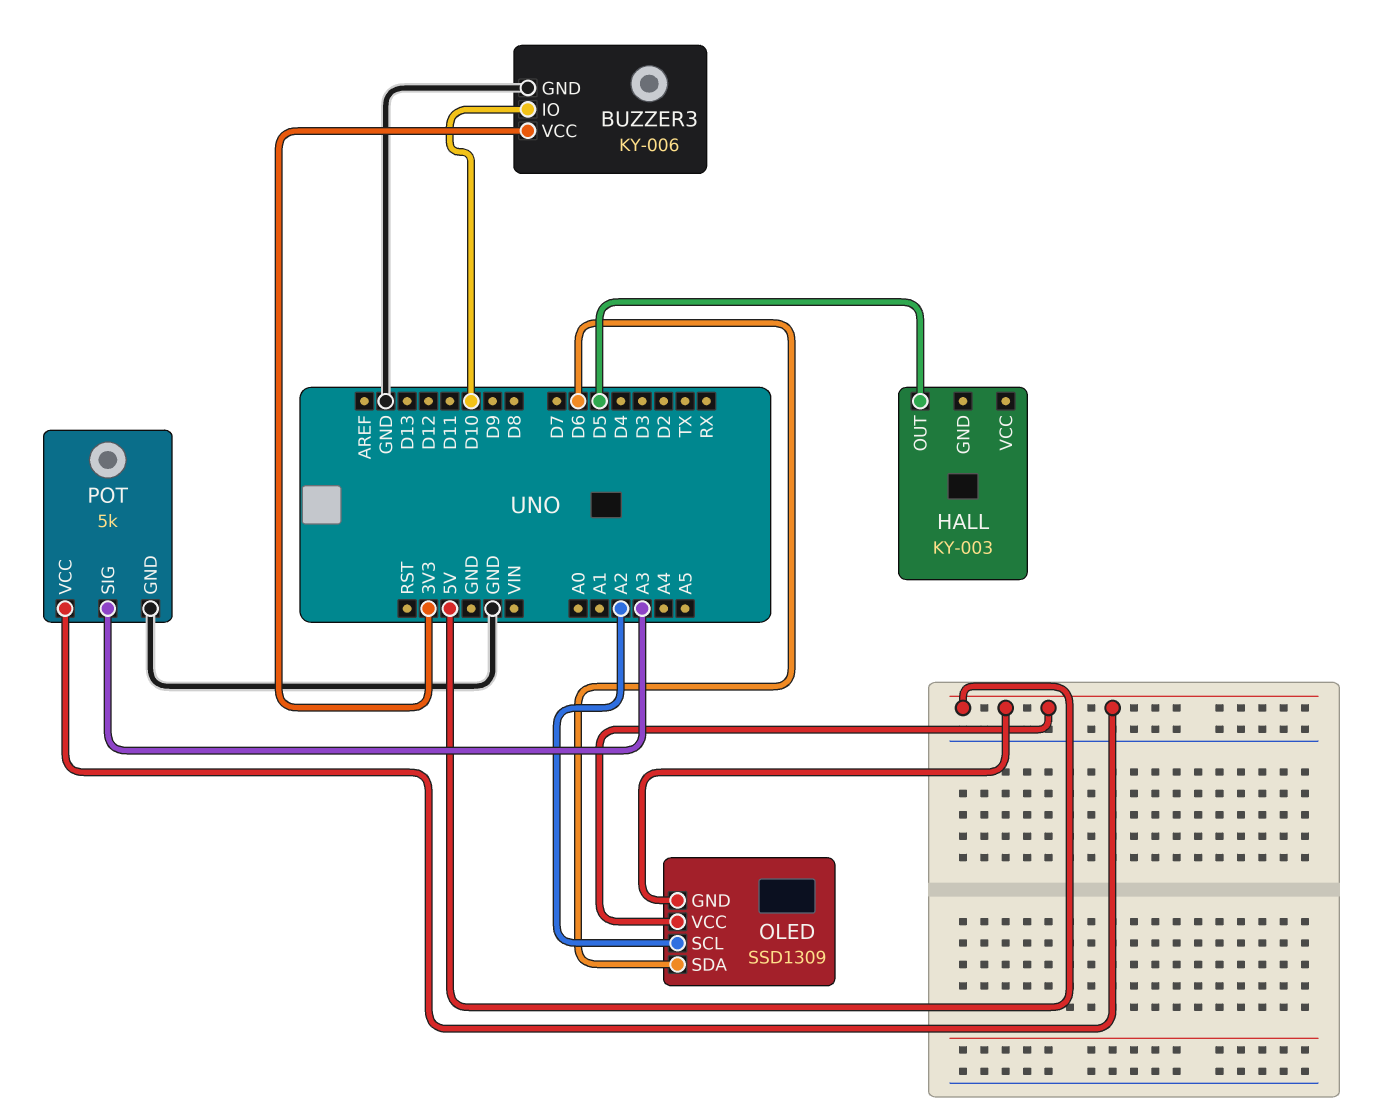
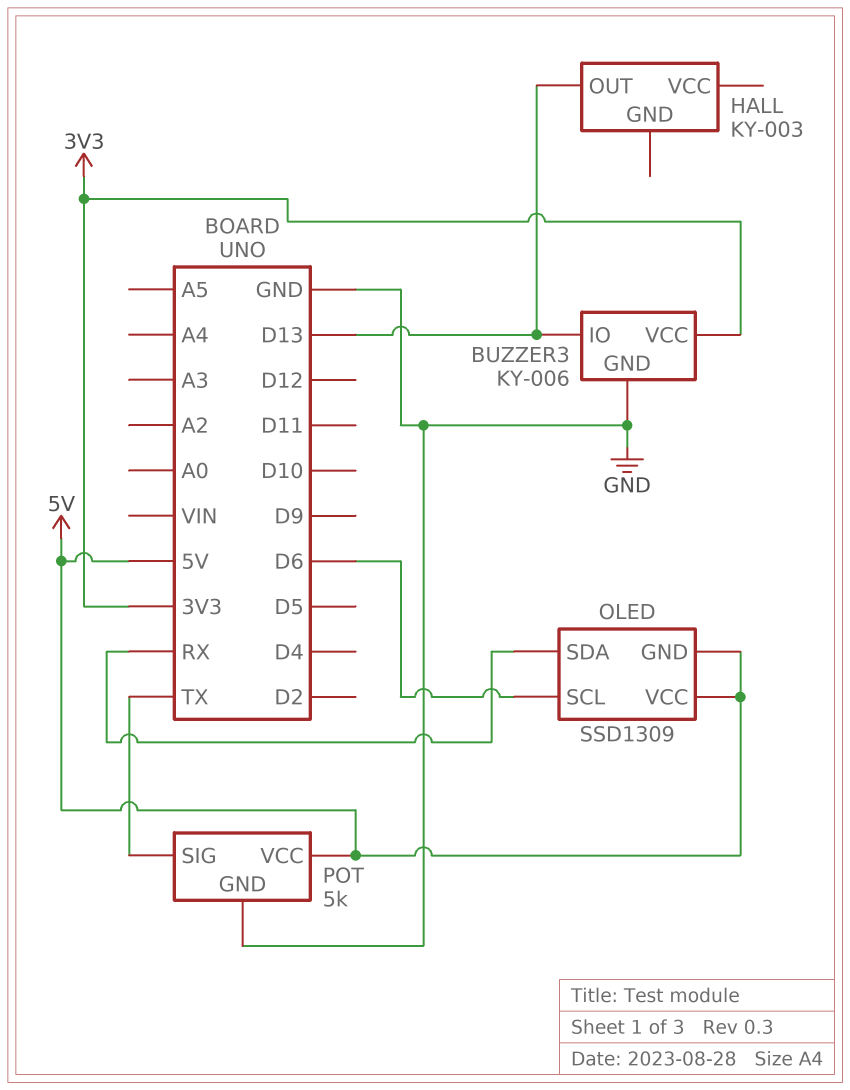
BUZZER3 pin IO: D10 -> D13
HALL pin OUT: D5 -> D13
OLED pin SCL: A2 -> D6
OLED pin SDA: D6 -> RX
POT pin SIG: A3 -> TX

